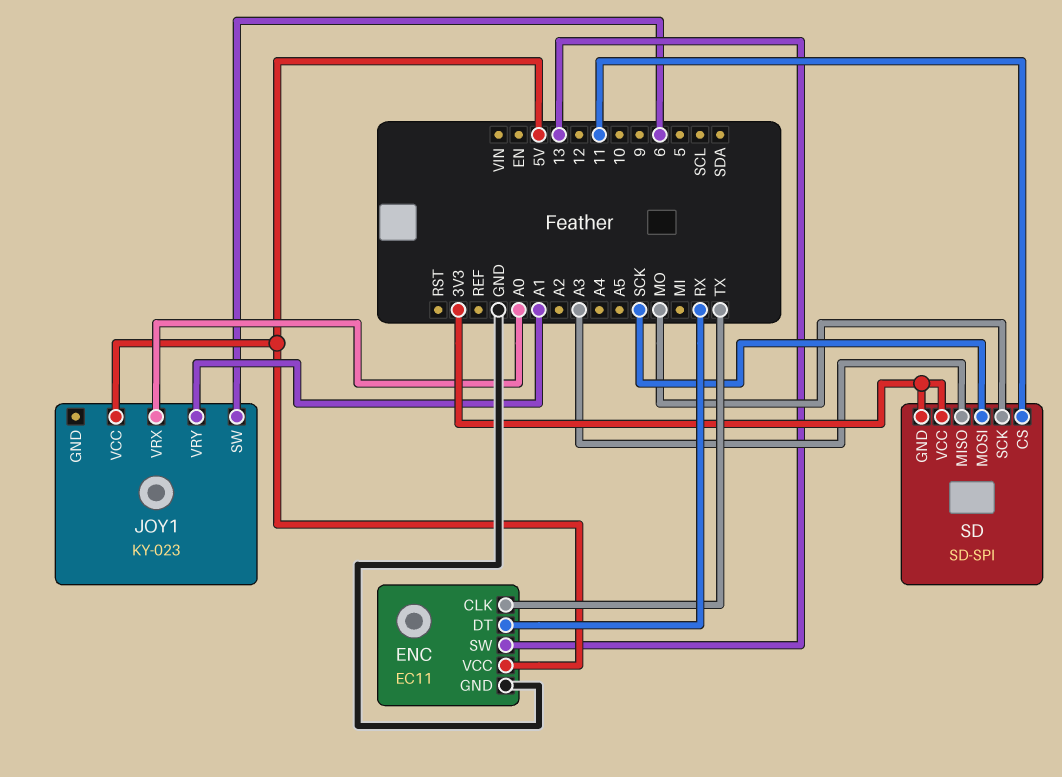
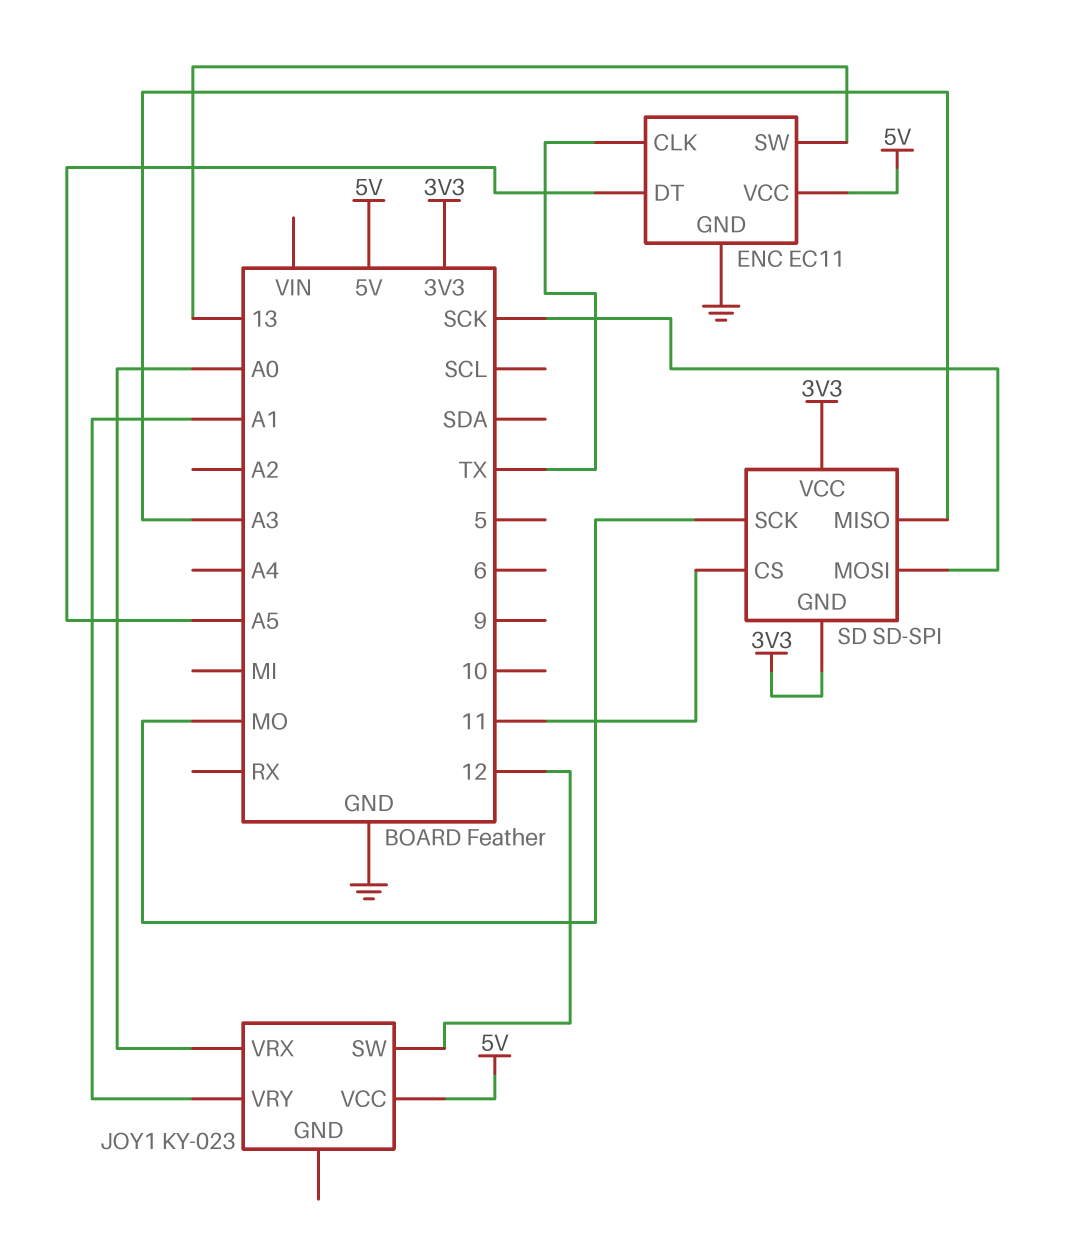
ENC pin DT: RX -> A5
JOY1 pin SW: 6 -> 12

